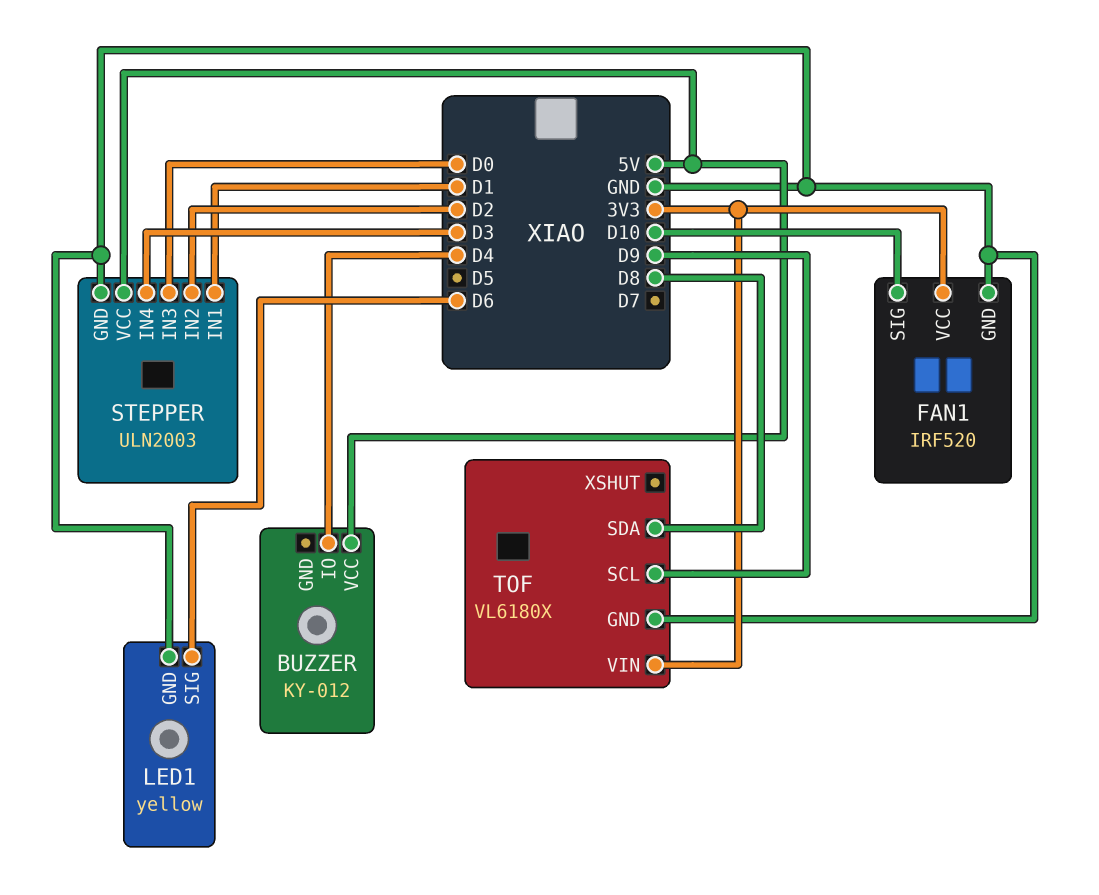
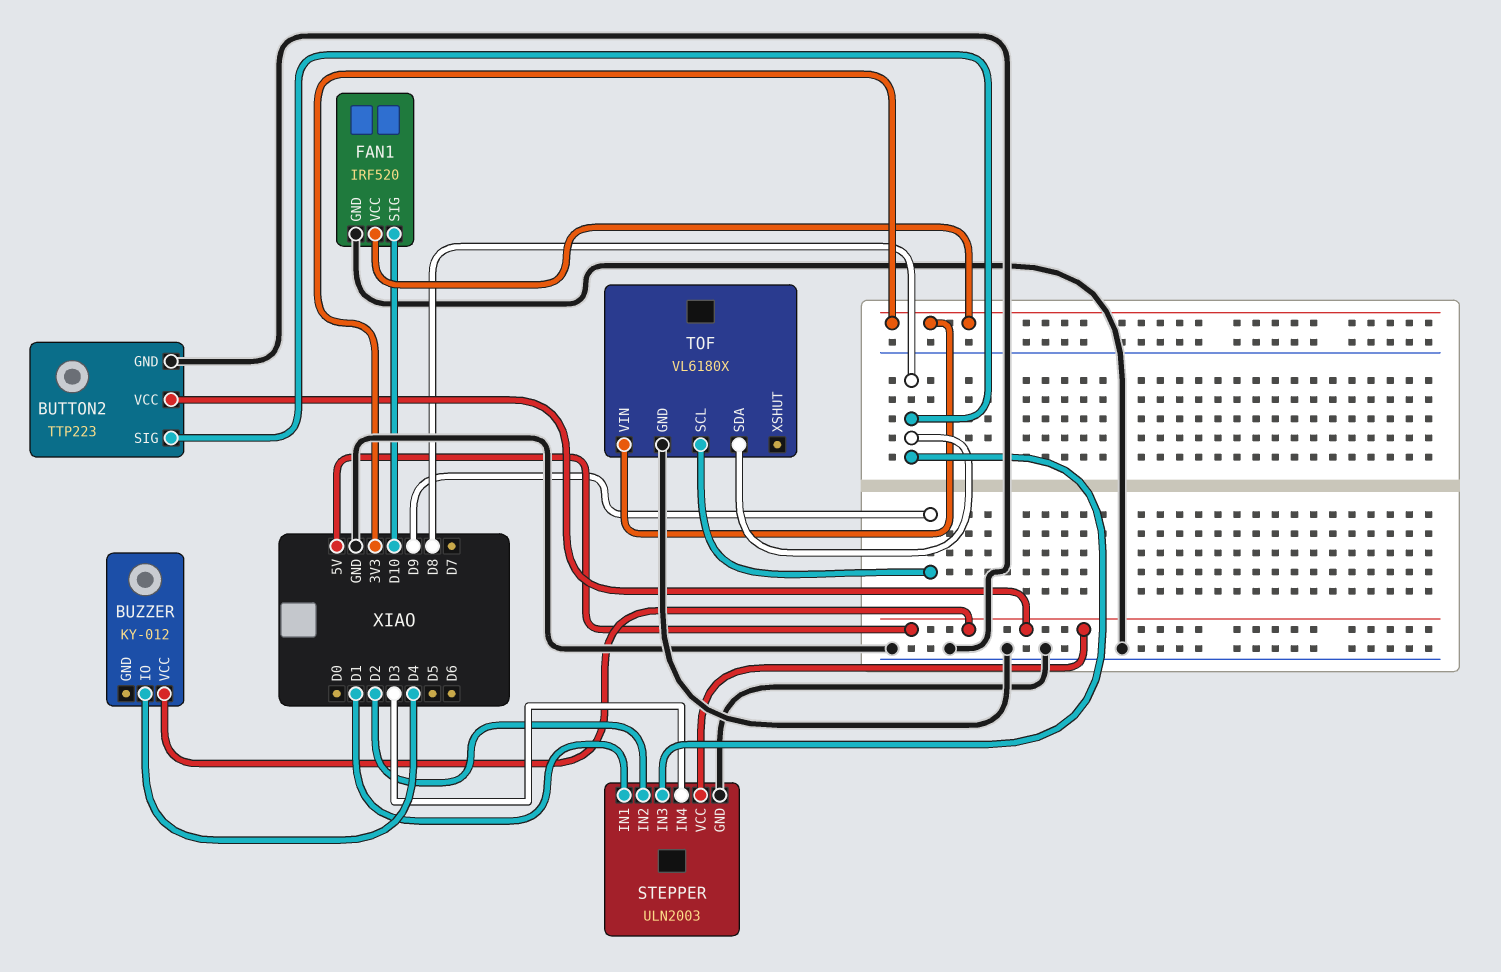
BUTTON2: none -> TTP223
BUTTON2 pin GND: none -> GND
BUTTON2 pin SIG: none -> D8
BUTTON2 pin VCC: none -> 5V
LED1: yellow -> none
LED1 pin GND: GND -> none
LED1 pin SIG: D6 -> none
STEPPER pin IN3: D0 -> D8

